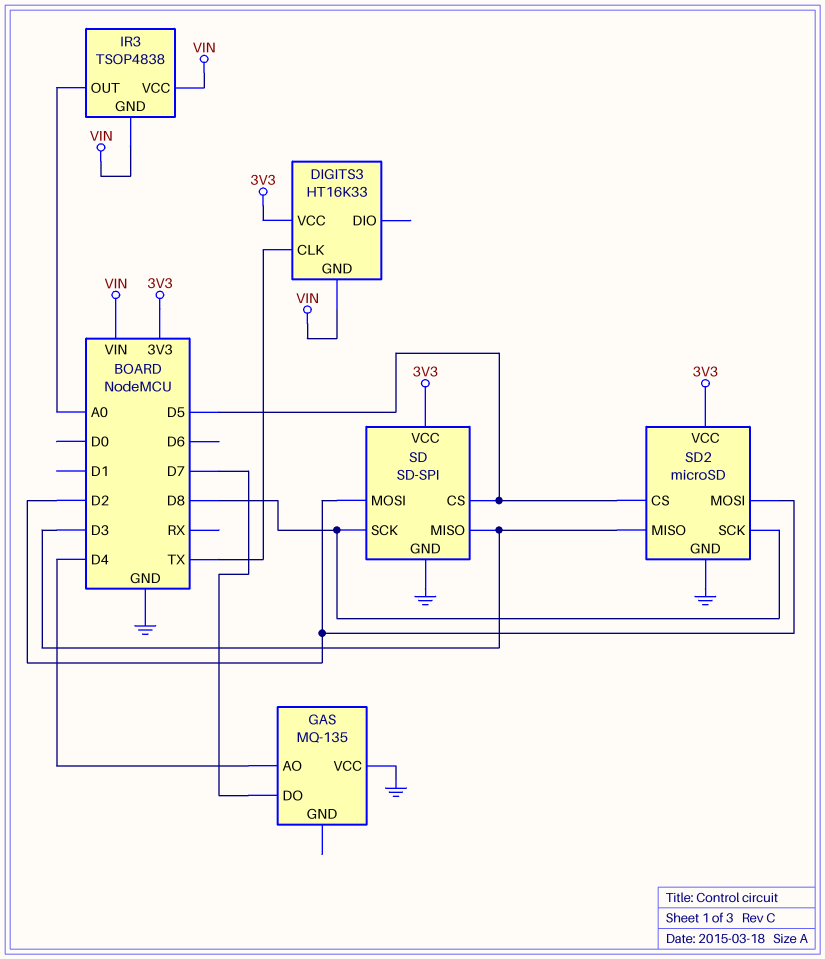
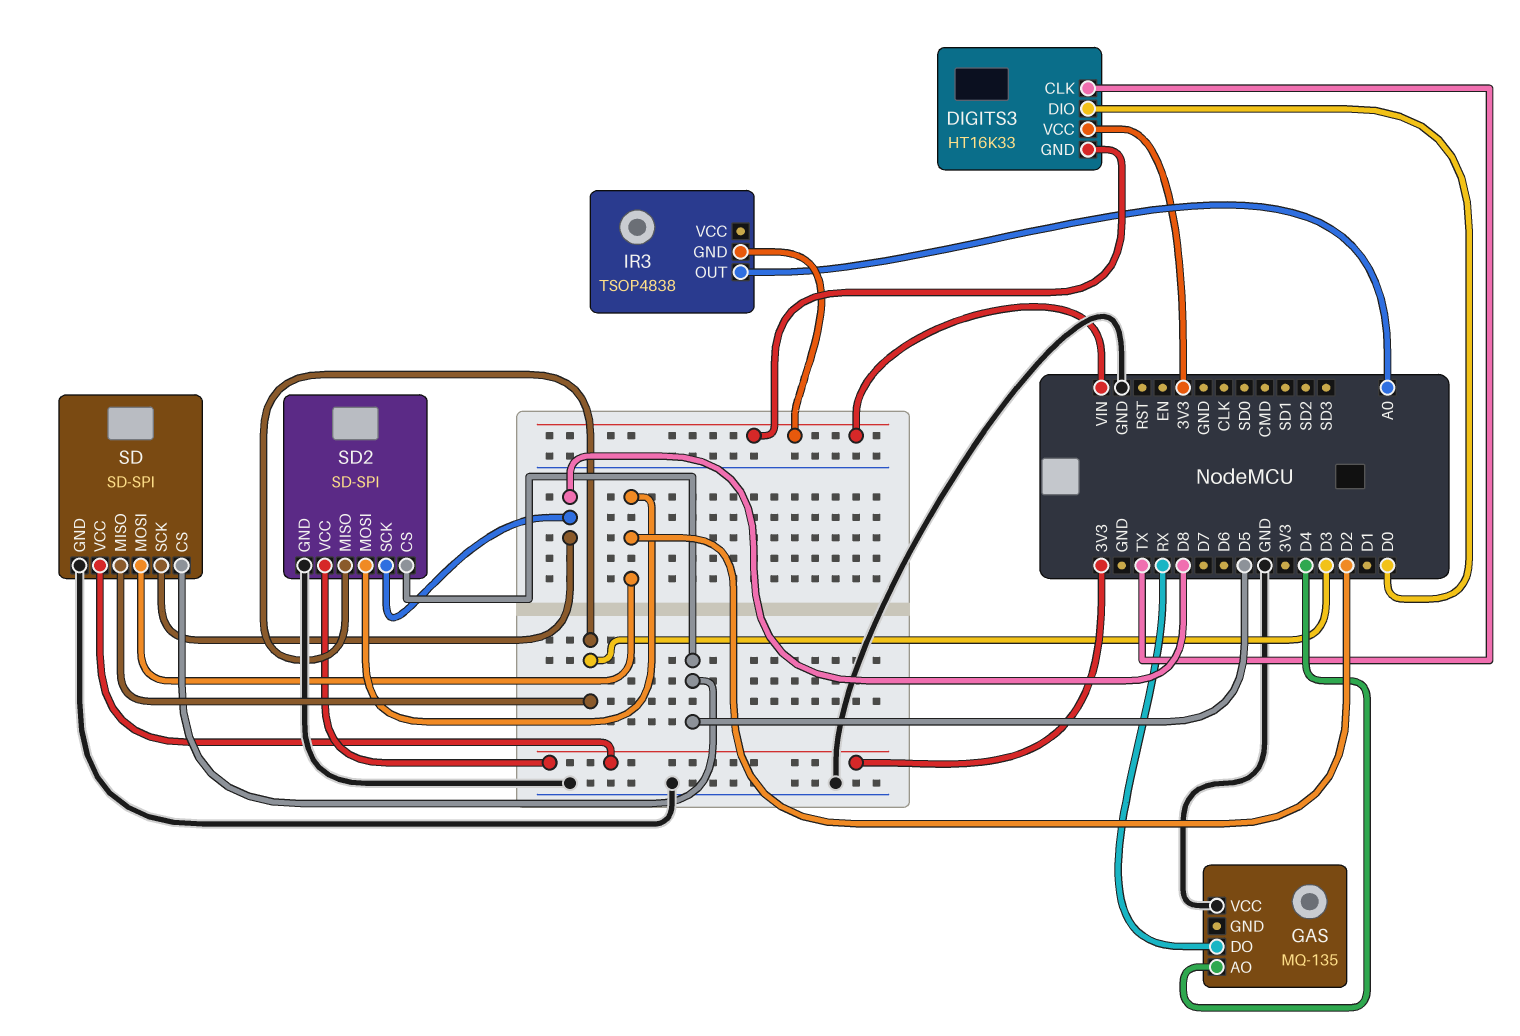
DIGITS3 pin DIO: none -> D0
GAS pin DO: D7 -> RX
IR3 pin VCC: VIN -> none
SD2: microSD -> SD-SPI

